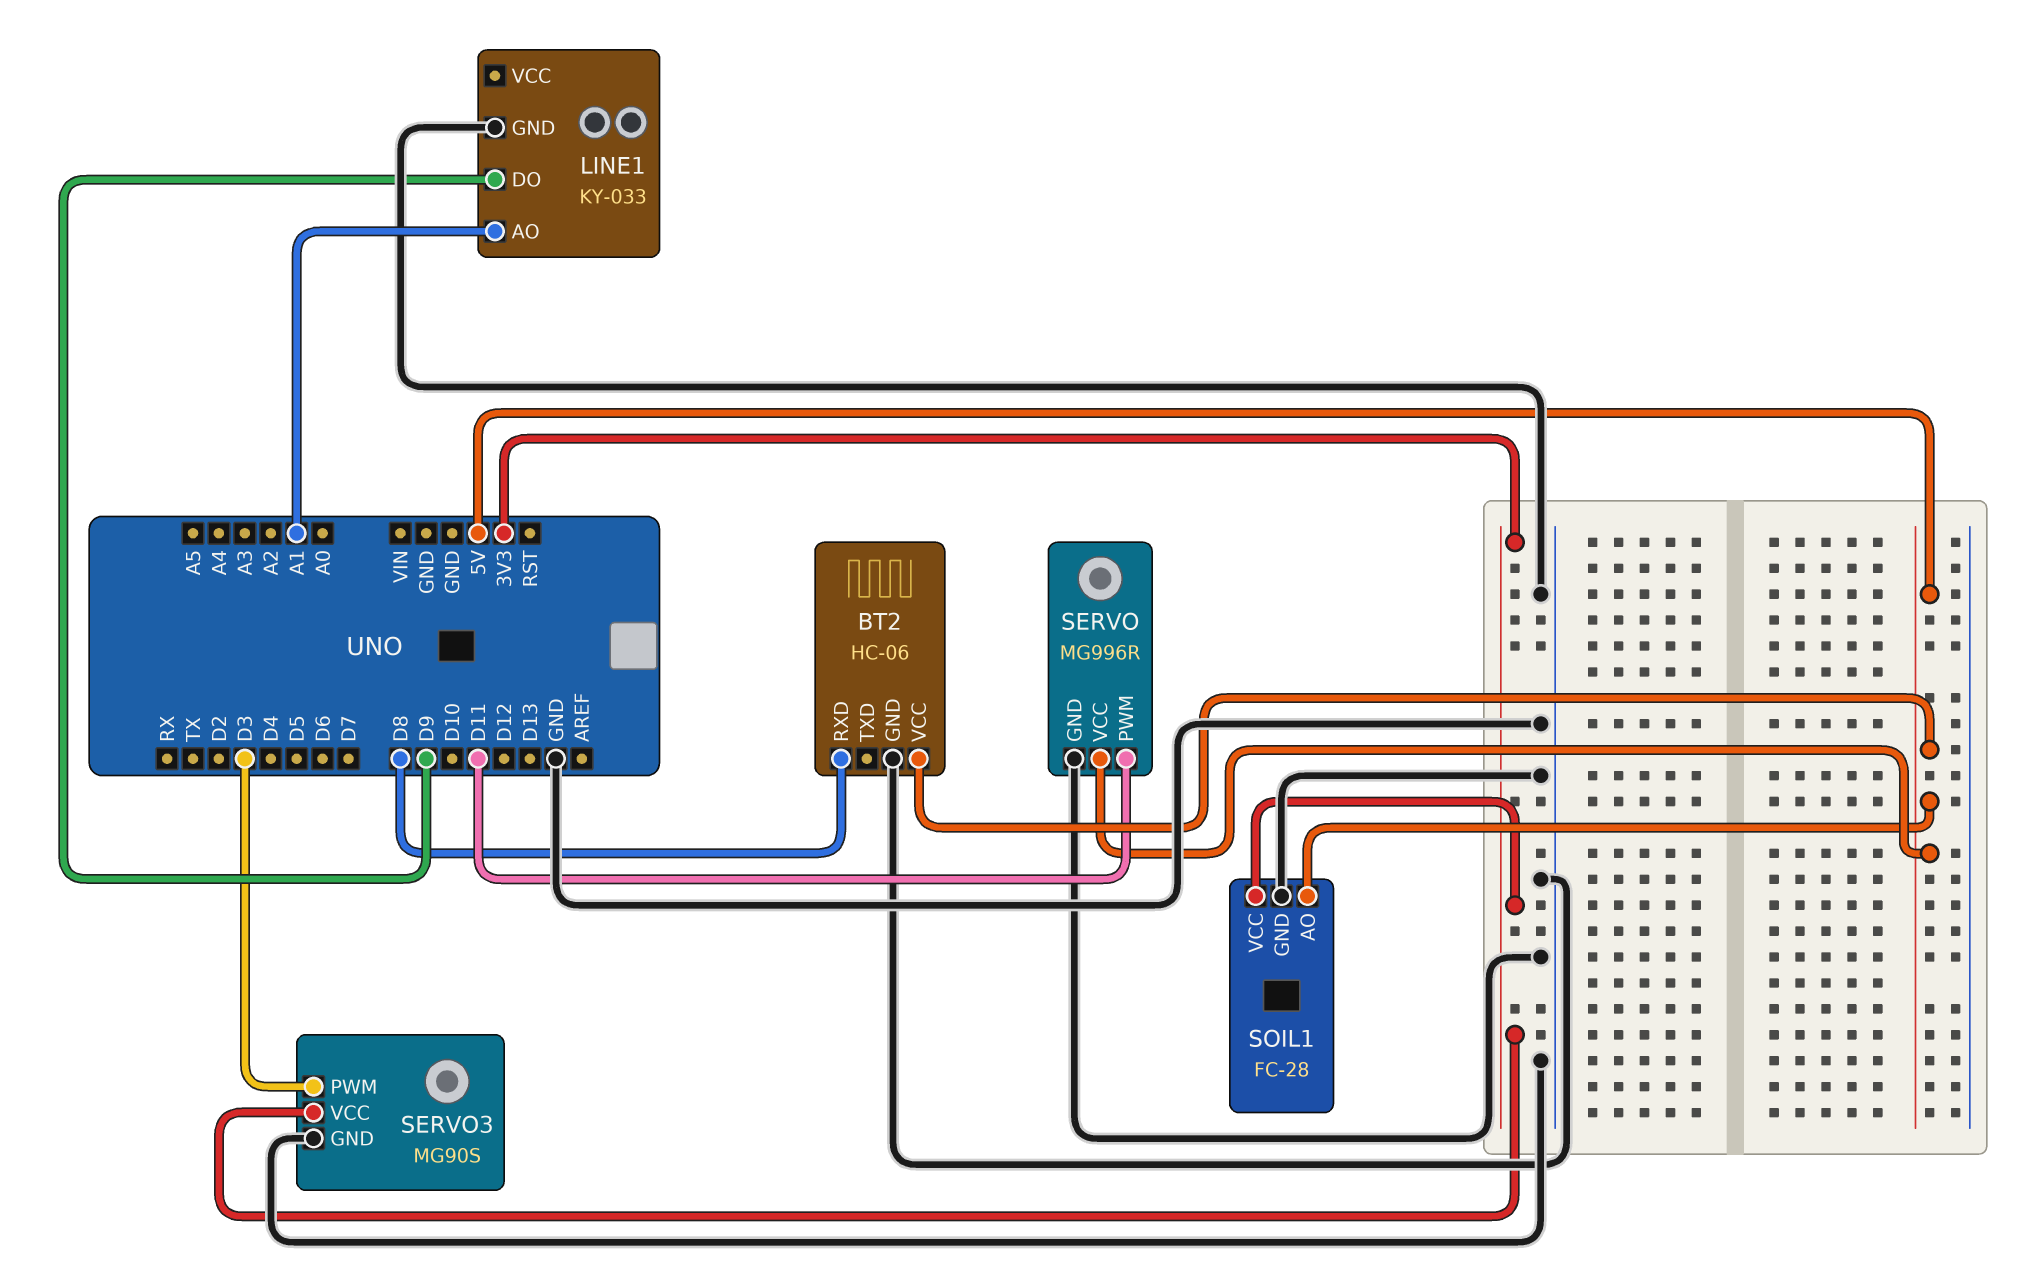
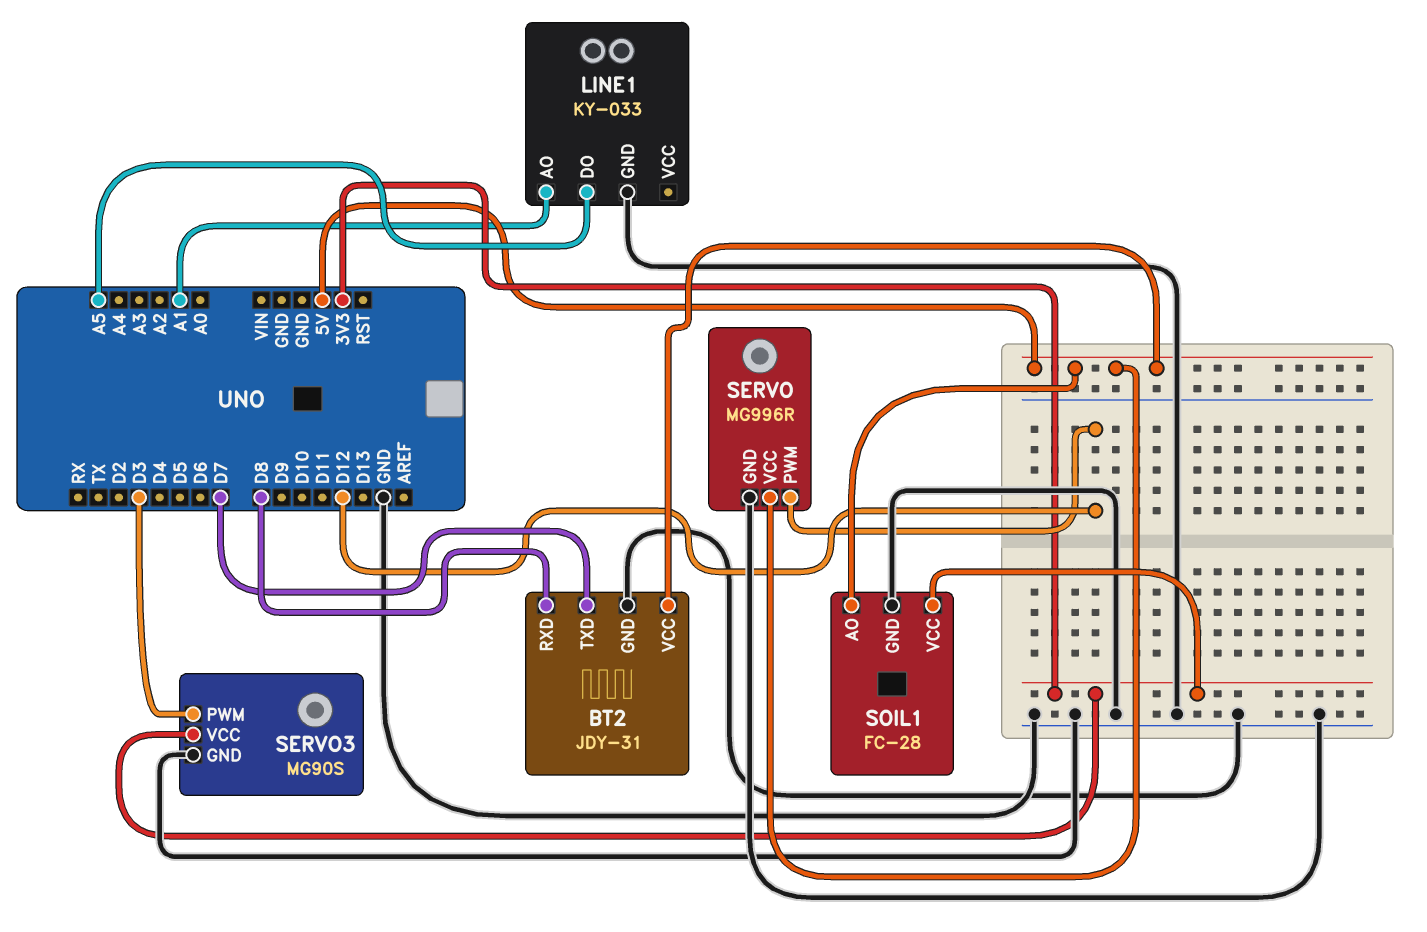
BT2: HC-06 -> JDY-31
BT2 pin TXD: none -> D7
LINE1 pin DO: D9 -> A5
SERVO pin PWM: D11 -> D12

